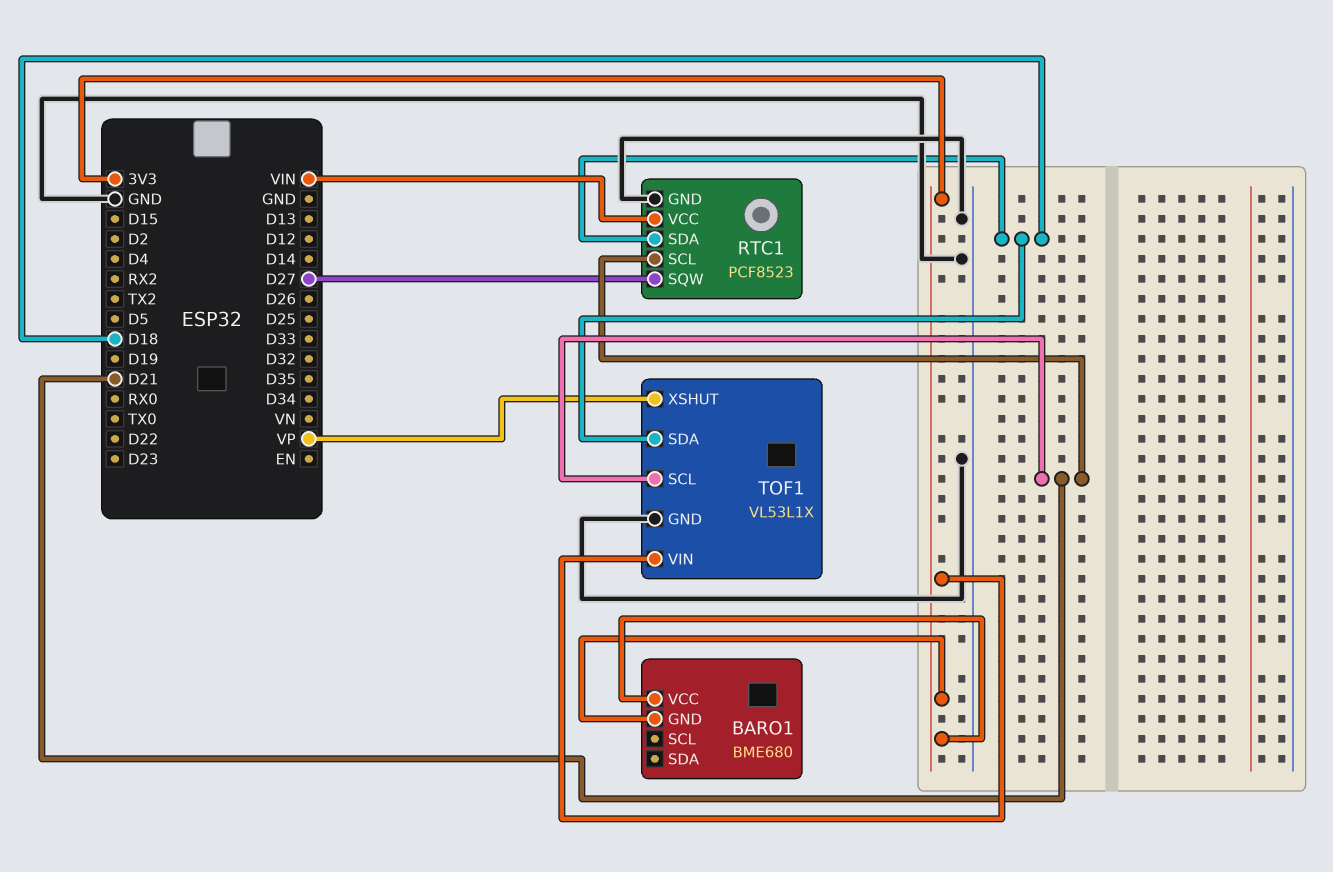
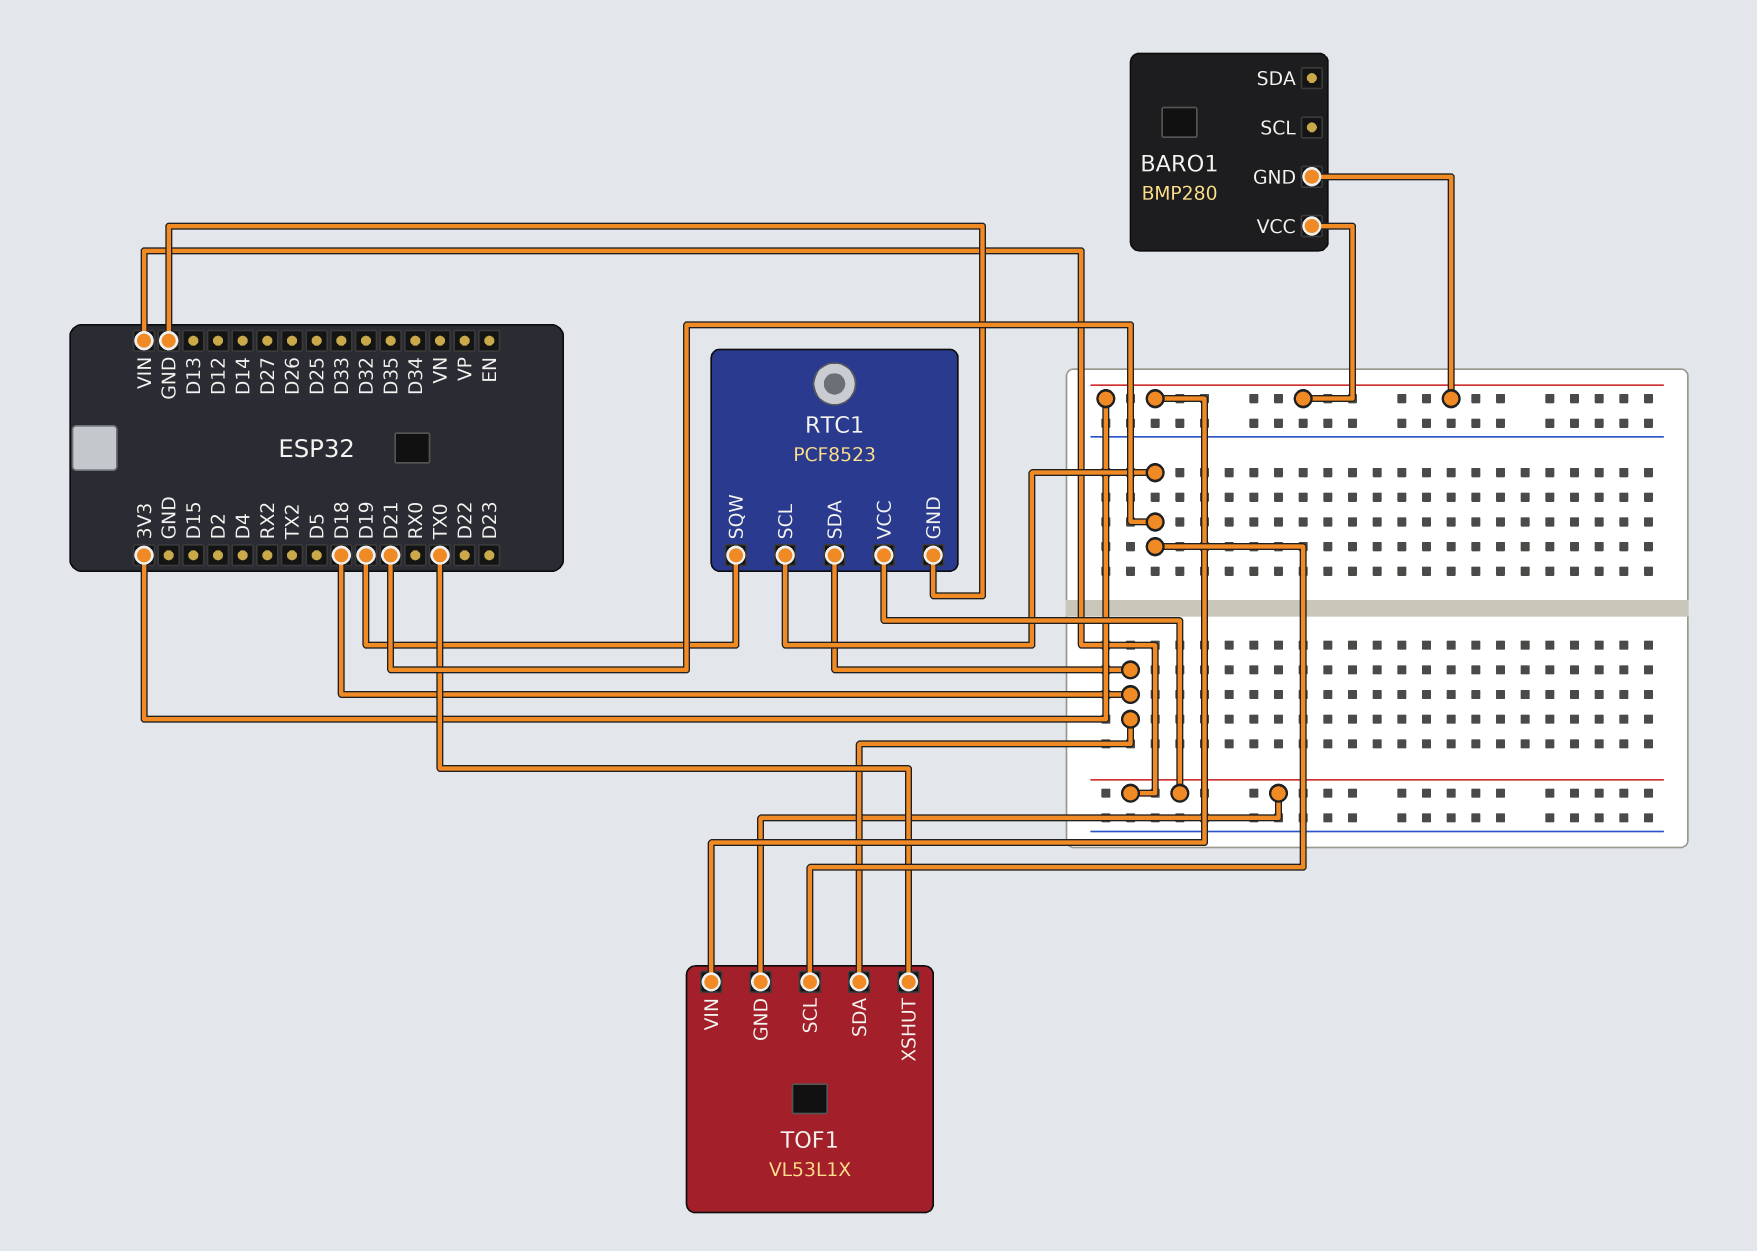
BARO1: BME680 -> BMP280
RTC1 pin SQW: D27 -> D19
TOF1 pin GND: GND -> VIN
TOF1 pin XSHUT: VP -> TX0

